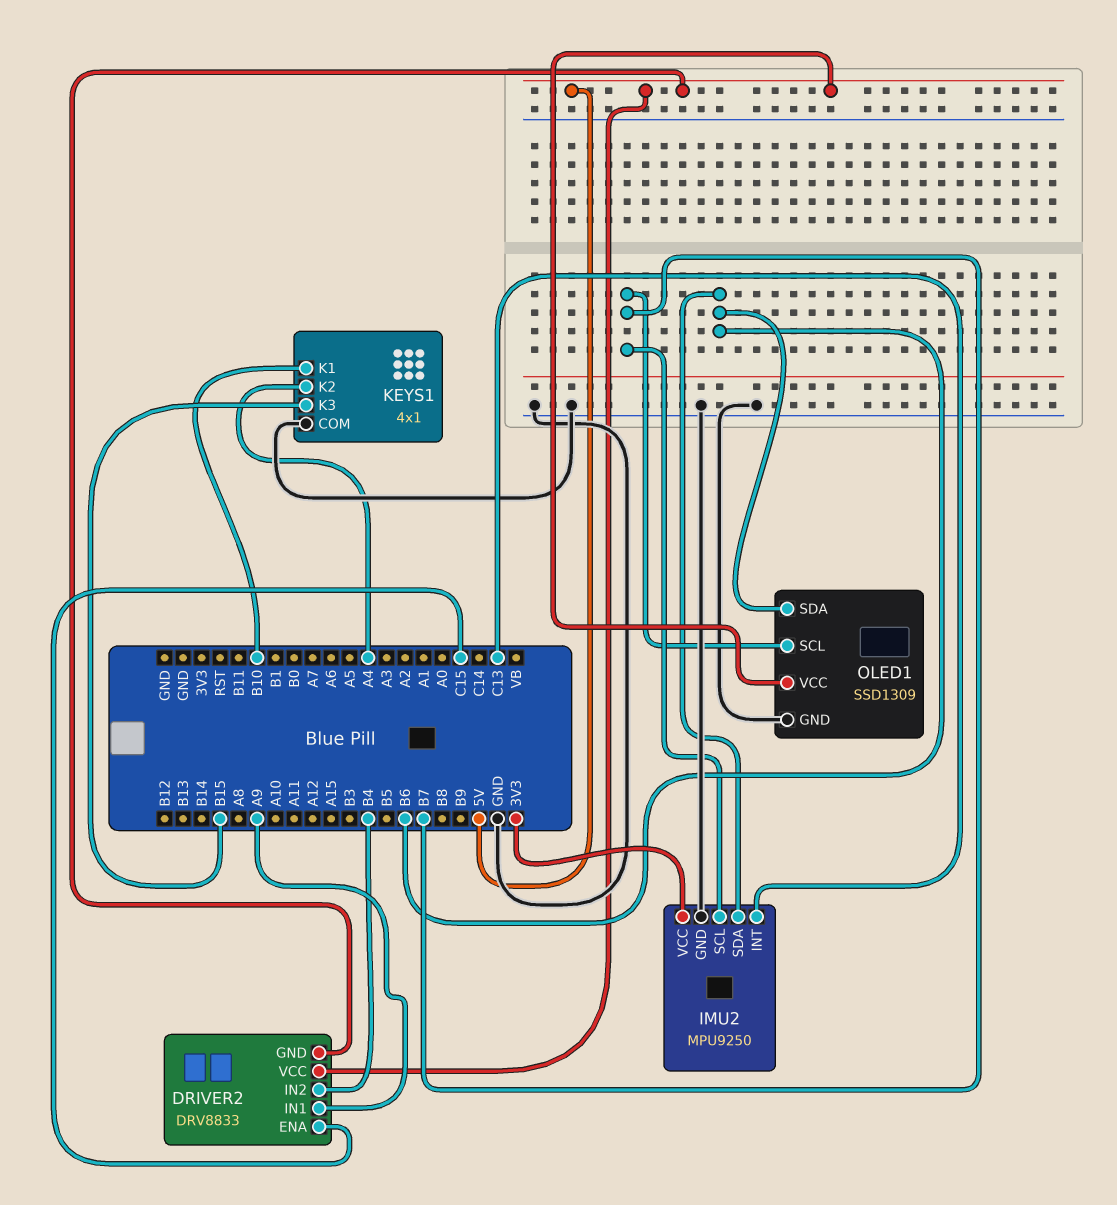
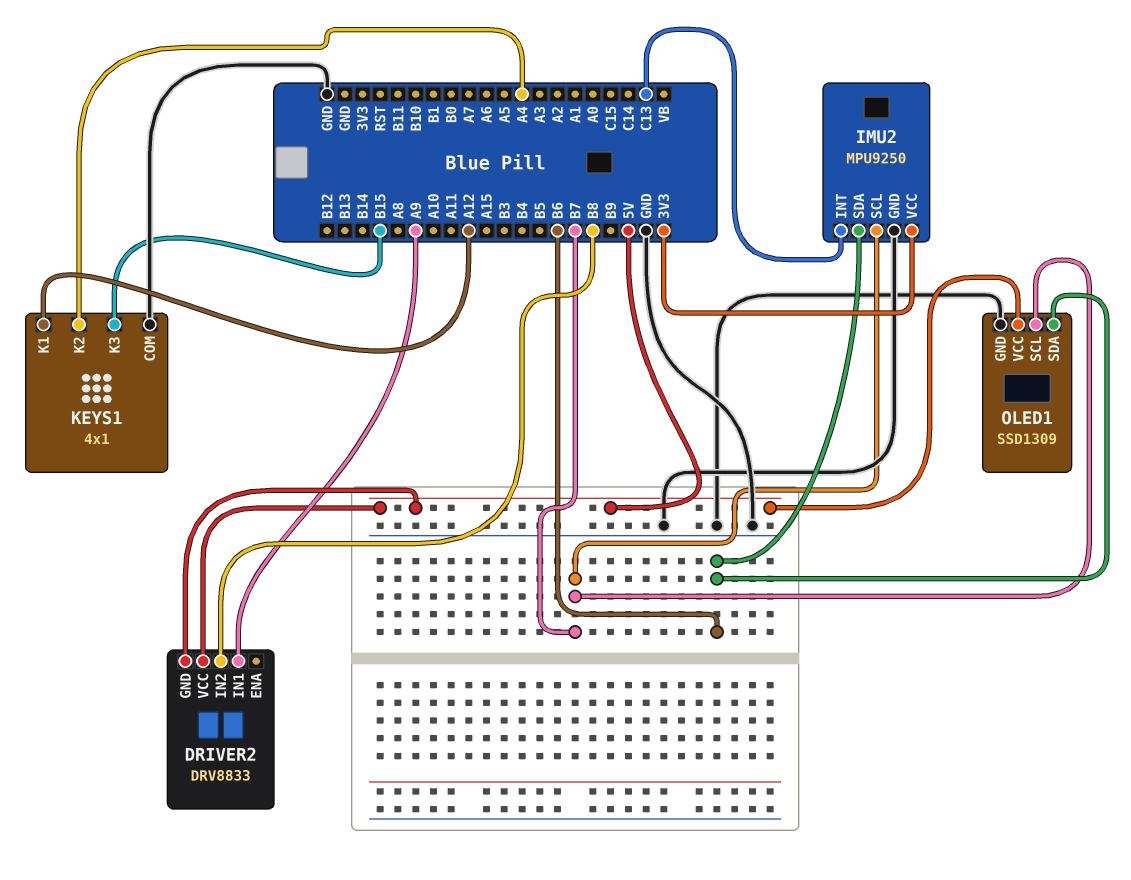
DRIVER2 pin ENA: C15 -> none
DRIVER2 pin IN2: B4 -> B8
KEYS1 pin K1: B10 -> A12

